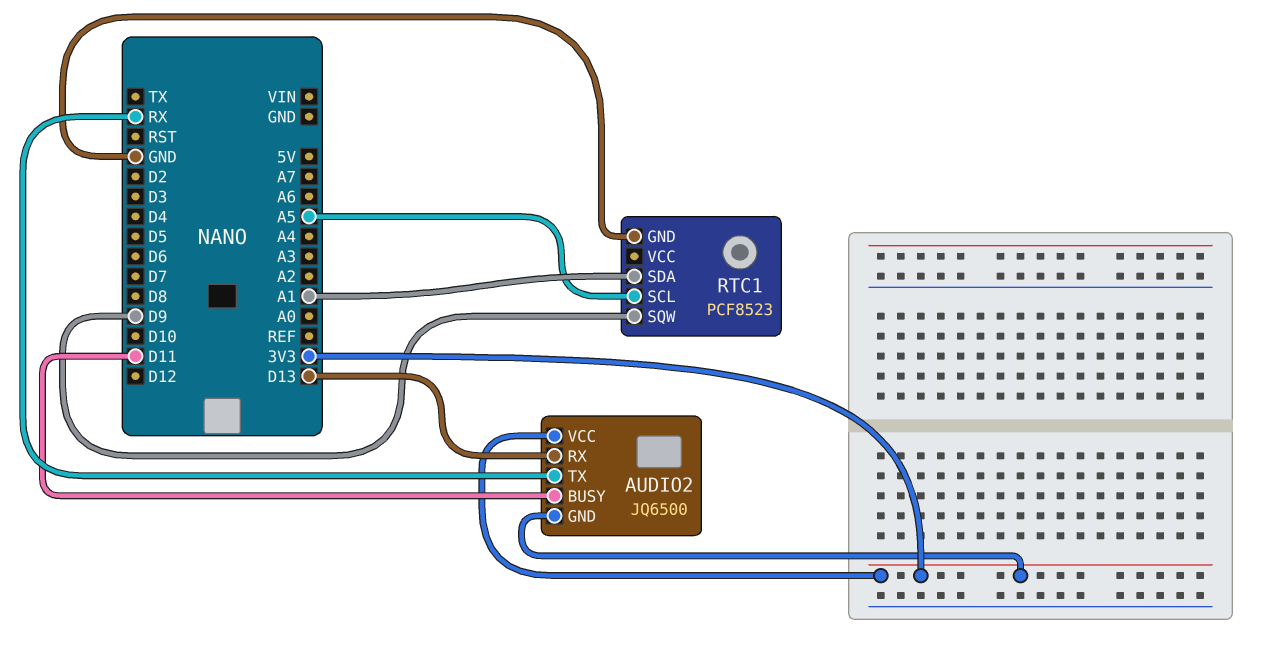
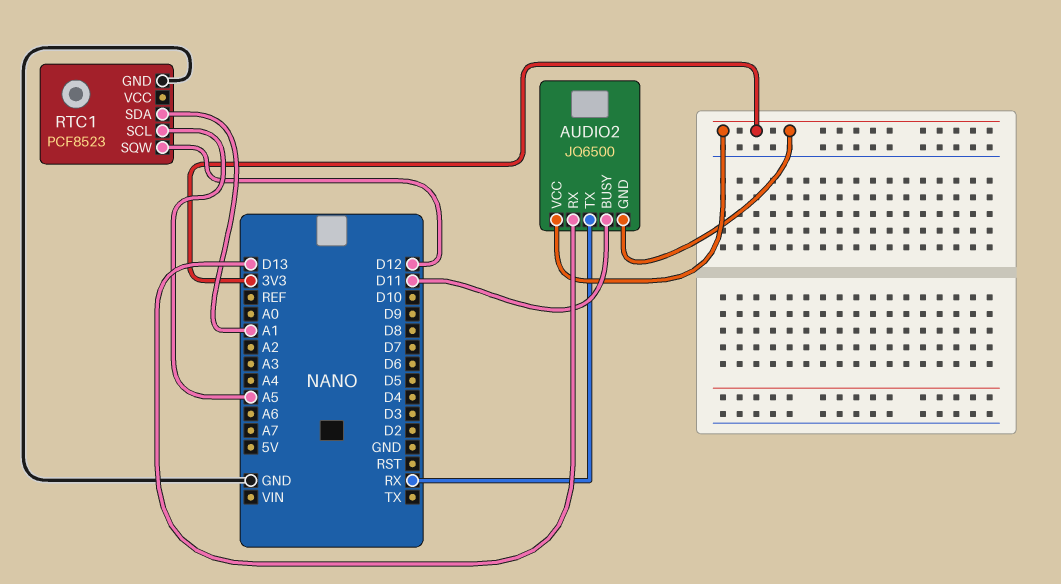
RTC1 pin SQW: D9 -> D12

